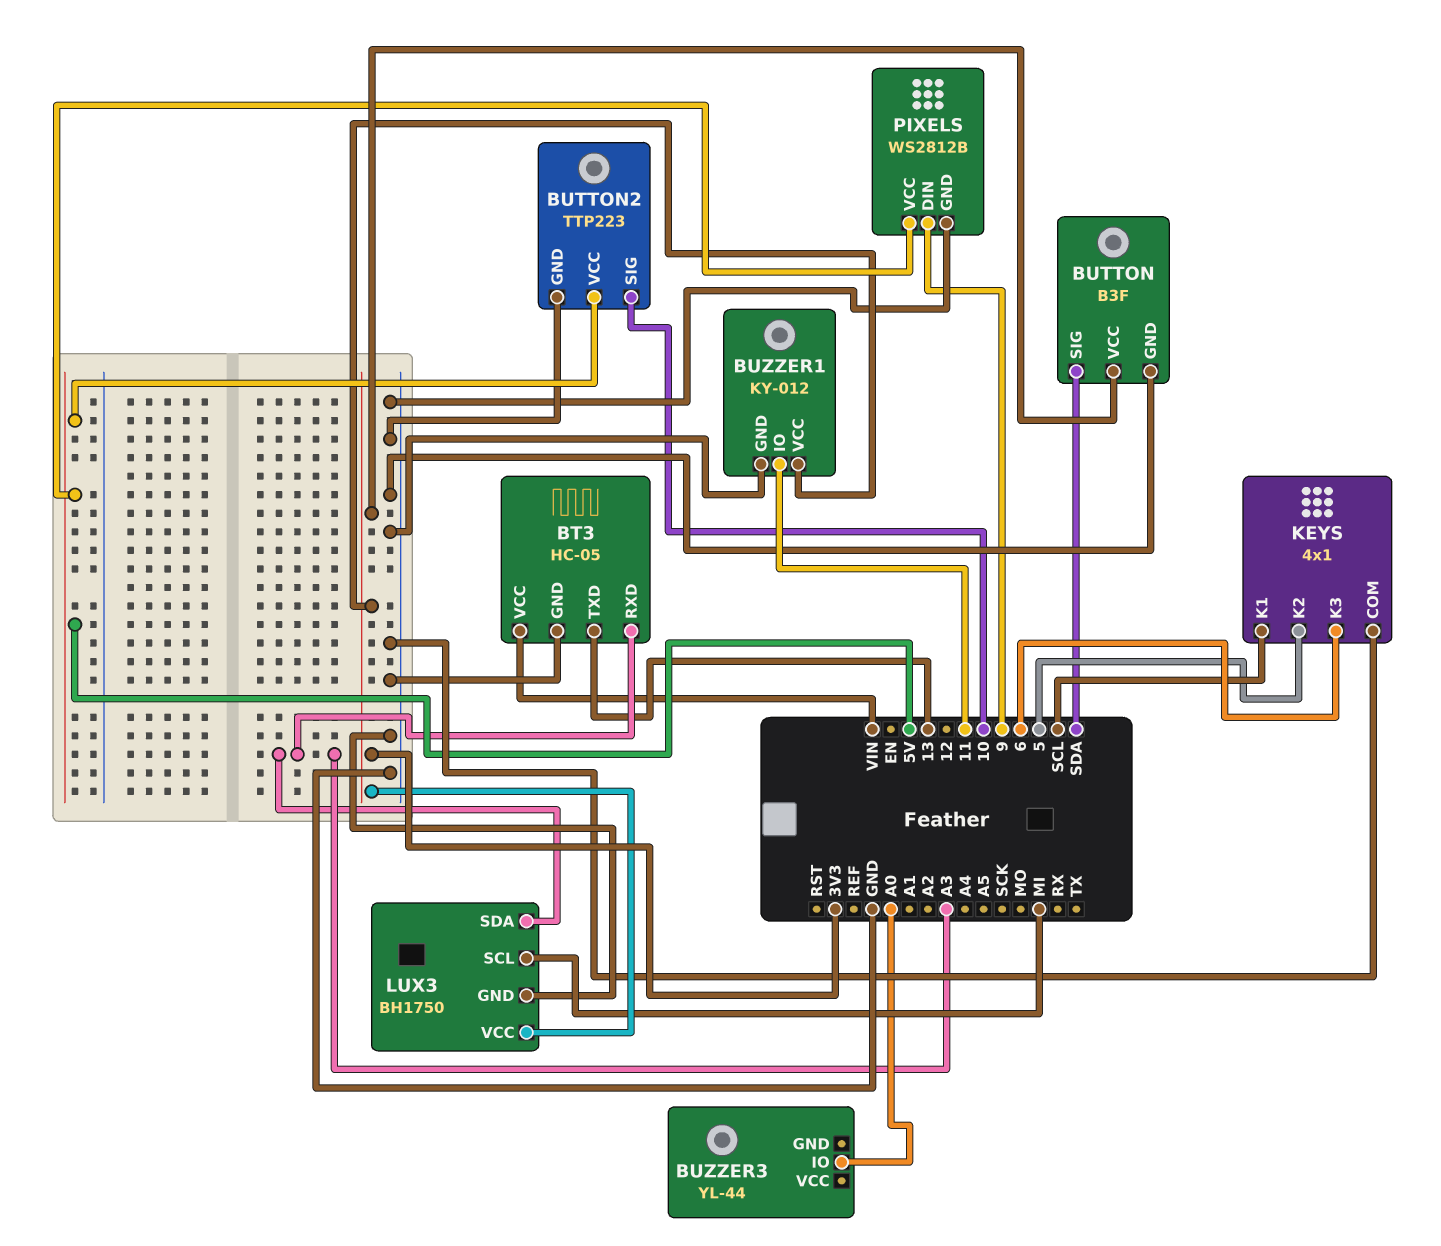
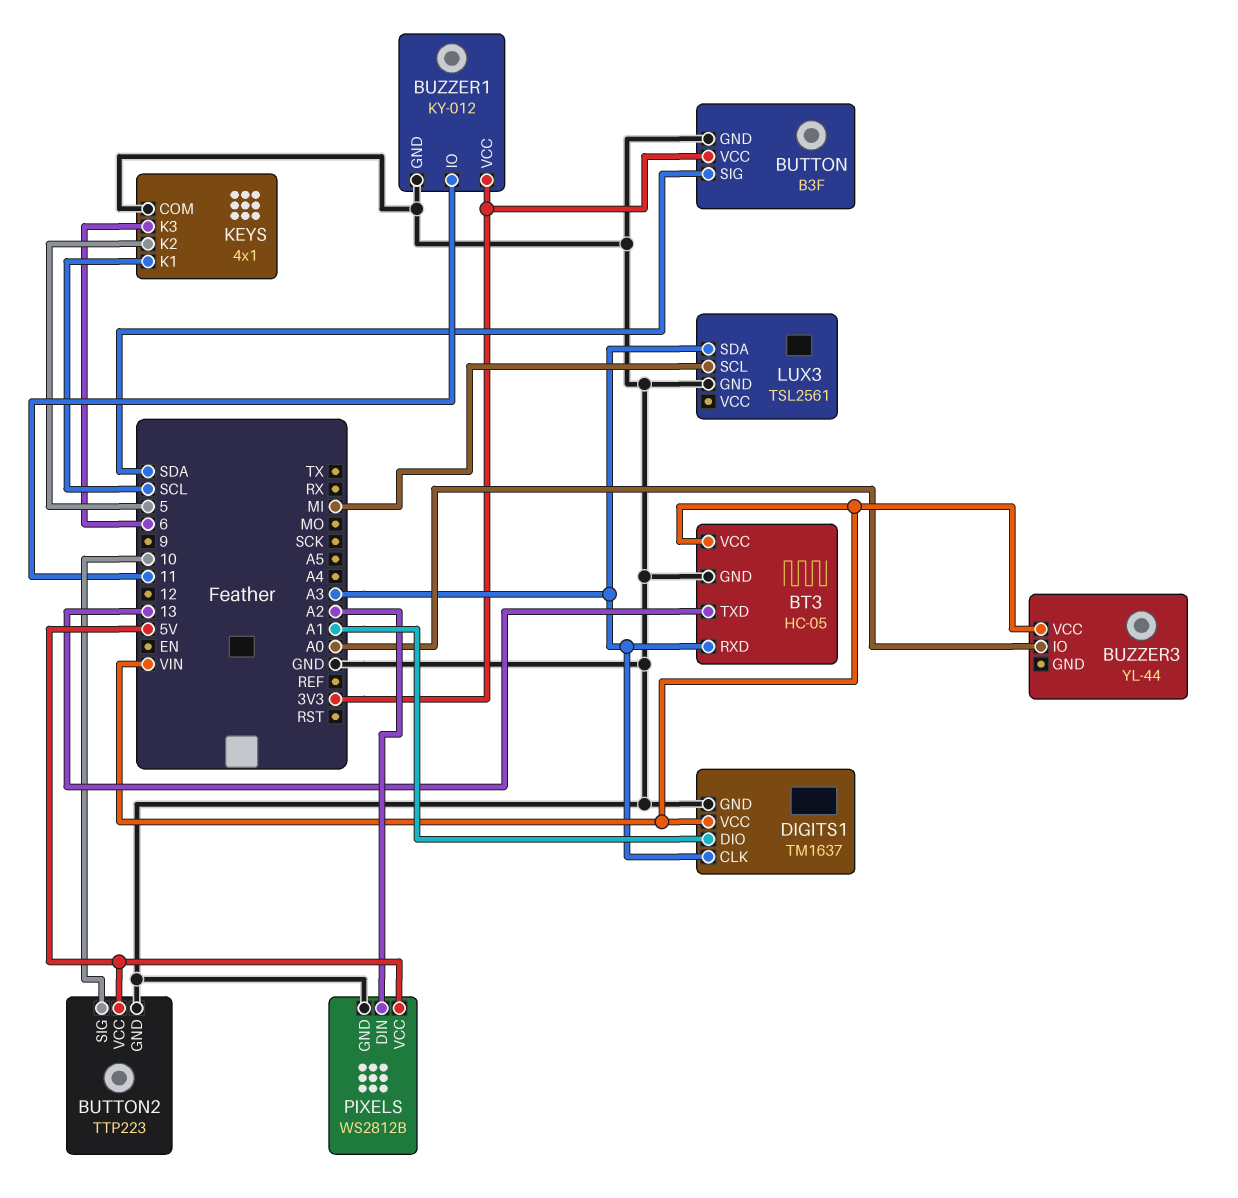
BUZZER3 pin VCC: none -> VIN
DIGITS1: none -> TM1637
DIGITS1 pin CLK: none -> A3
DIGITS1 pin DIO: none -> A1
DIGITS1 pin GND: none -> GND
DIGITS1 pin VCC: none -> VIN
LUX3: BH1750 -> TSL2561
LUX3 pin VCC: 3V3 -> none
PIXELS pin DIN: 9 -> A2

